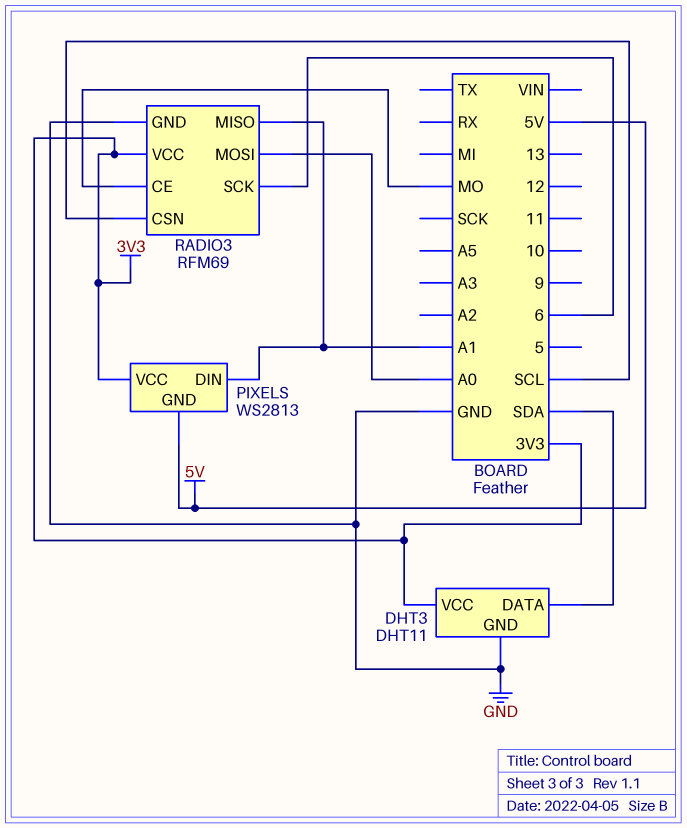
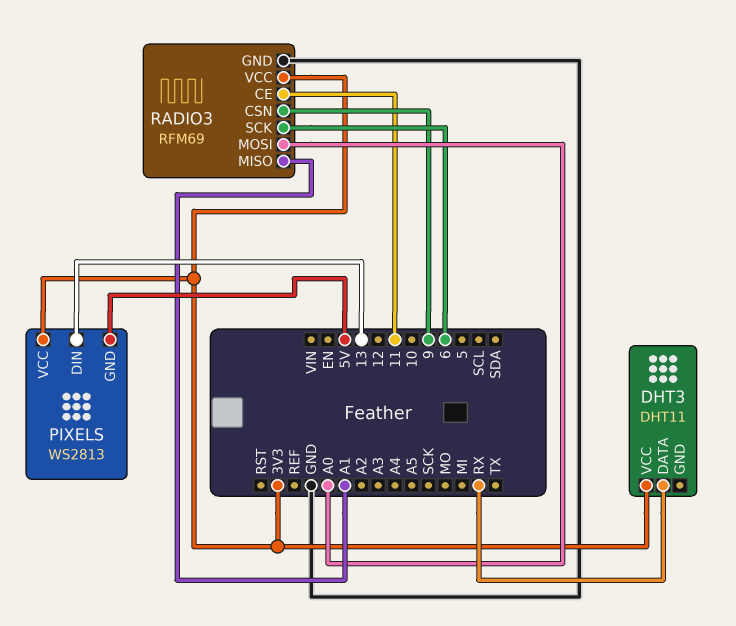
DHT3 pin DATA: SDA -> RX
DHT3 pin GND: GND -> none
PIXELS pin DIN: A1 -> 13
RADIO3 pin CE: MO -> 11
RADIO3 pin CSN: SCL -> 9

